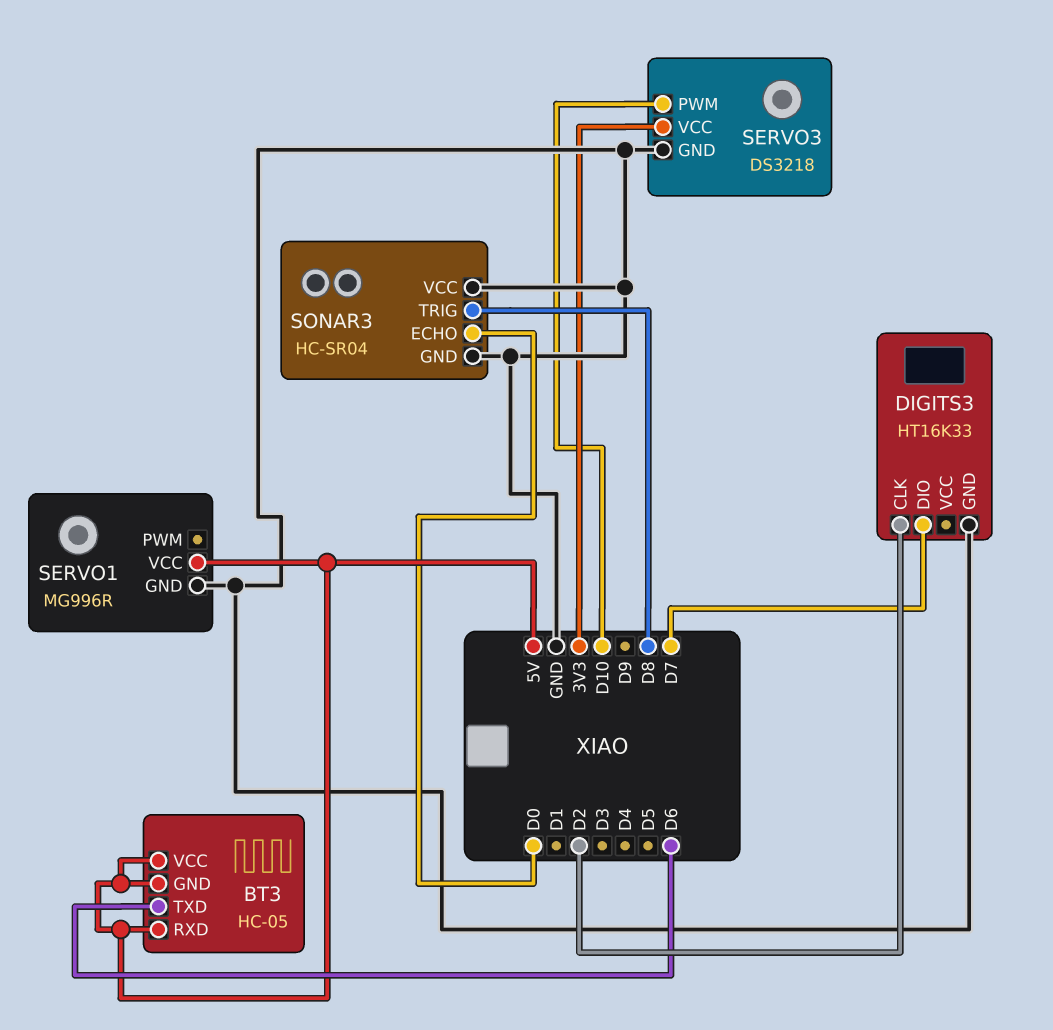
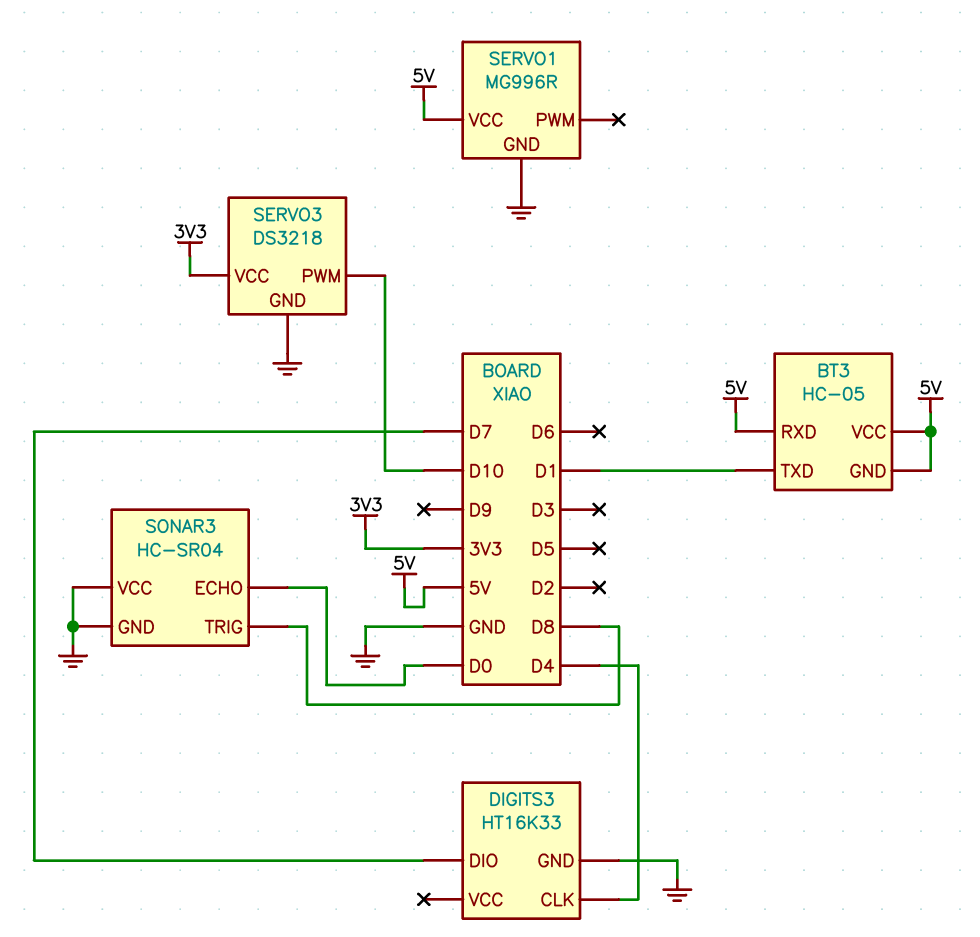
BT3 pin TXD: D6 -> D1
DIGITS3 pin CLK: D2 -> D4

